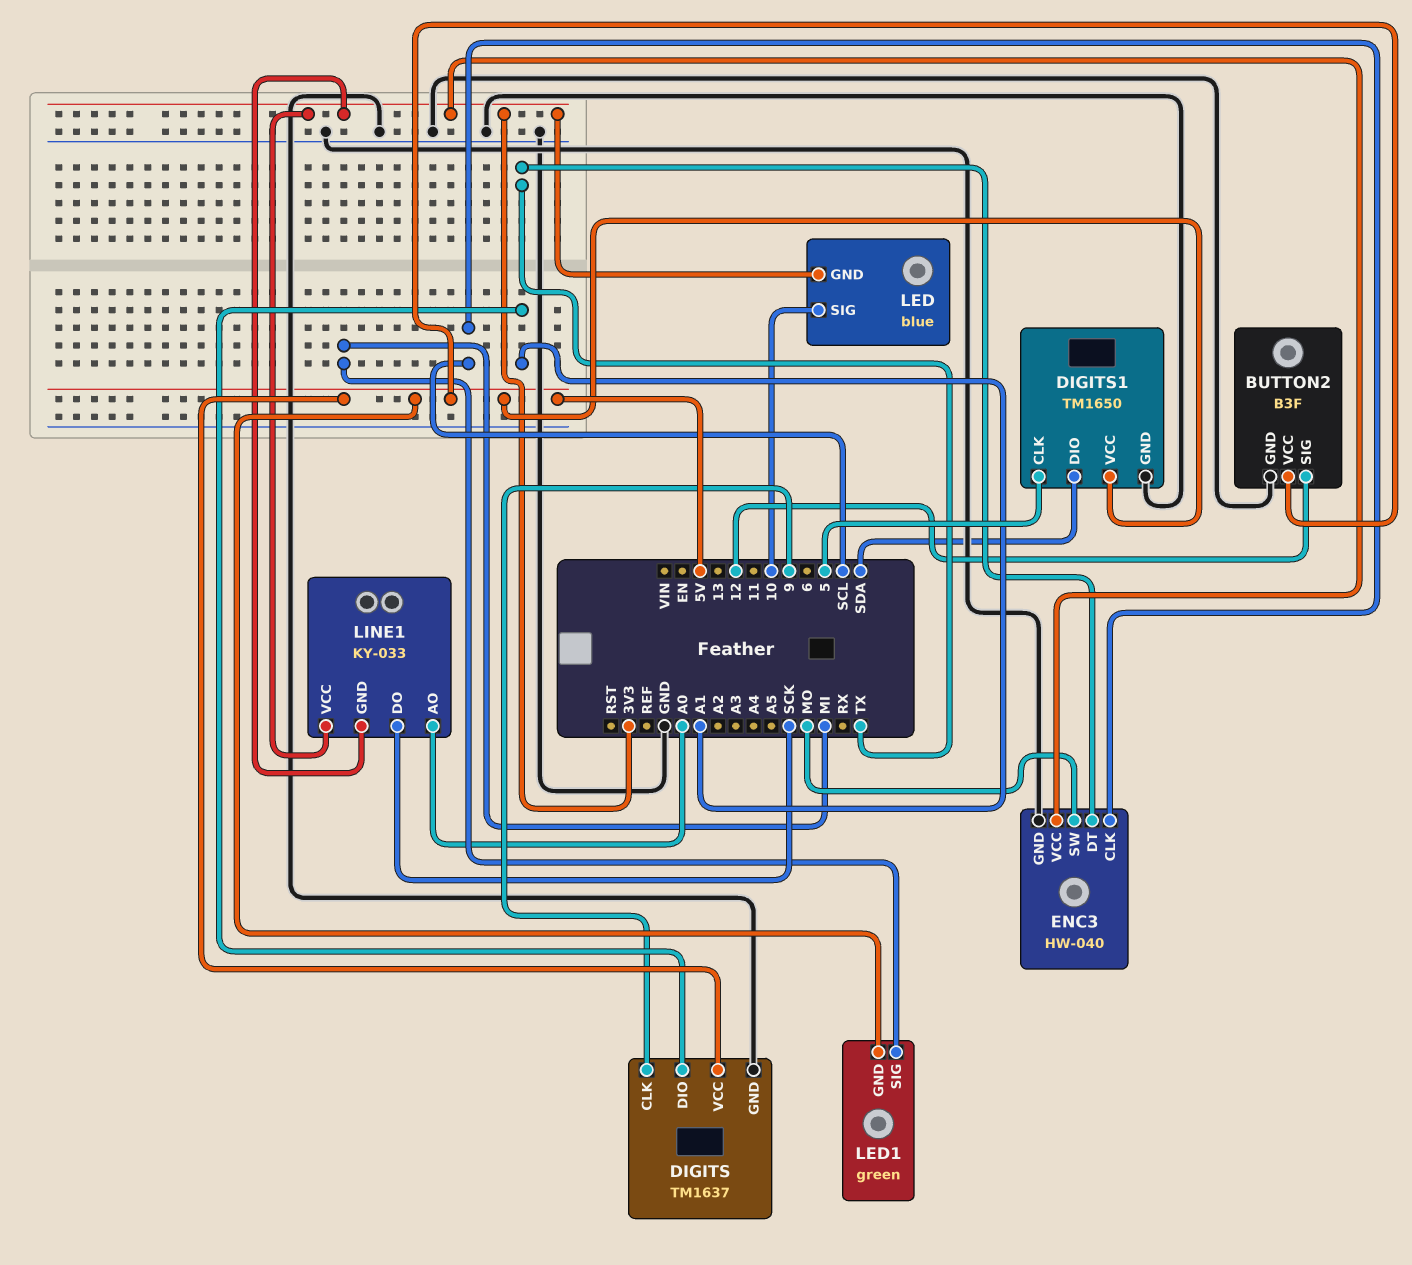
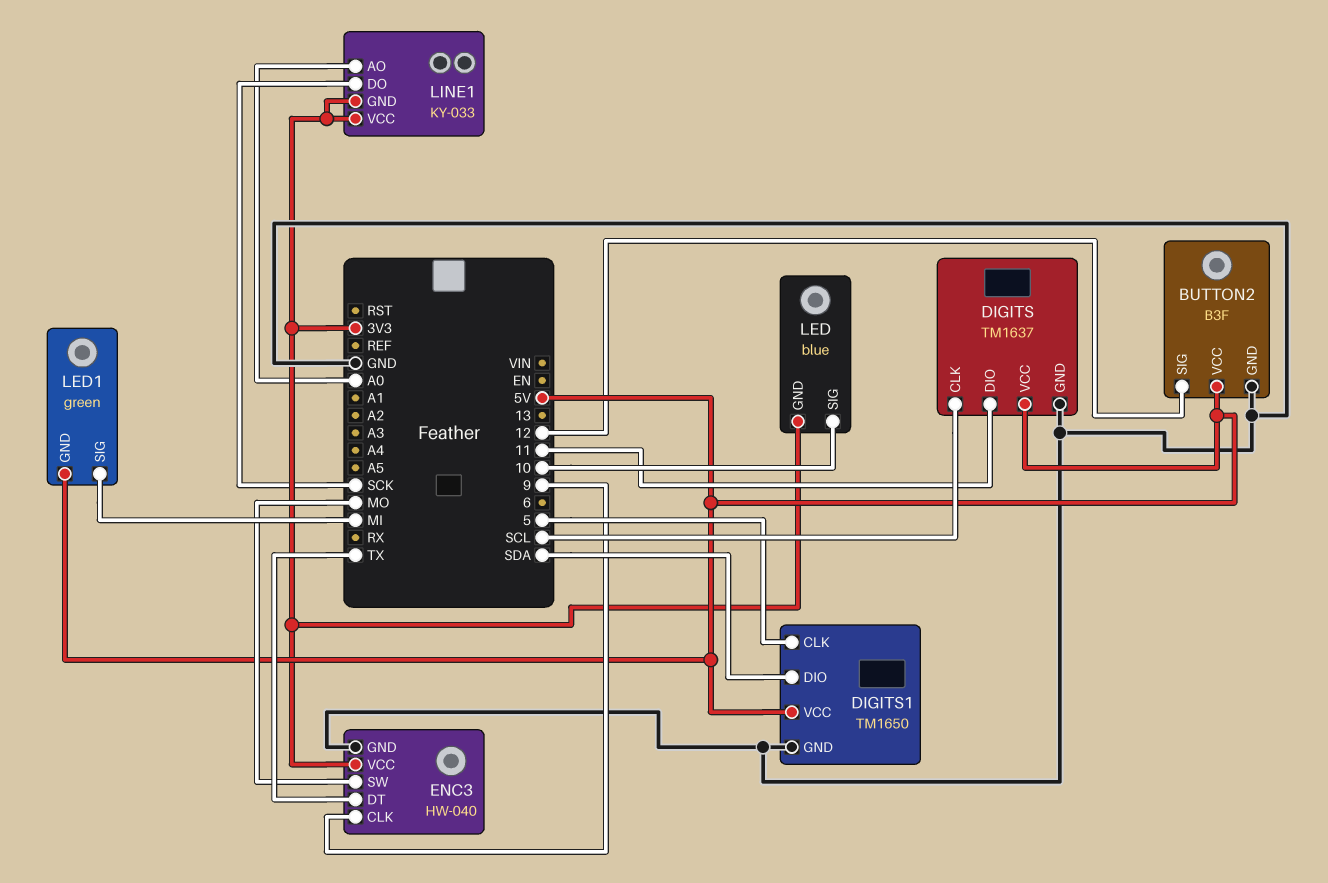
DIGITS pin CLK: 9 -> SCL
DIGITS pin DIO: A1 -> 11
ENC3 pin CLK: SCL -> 9

